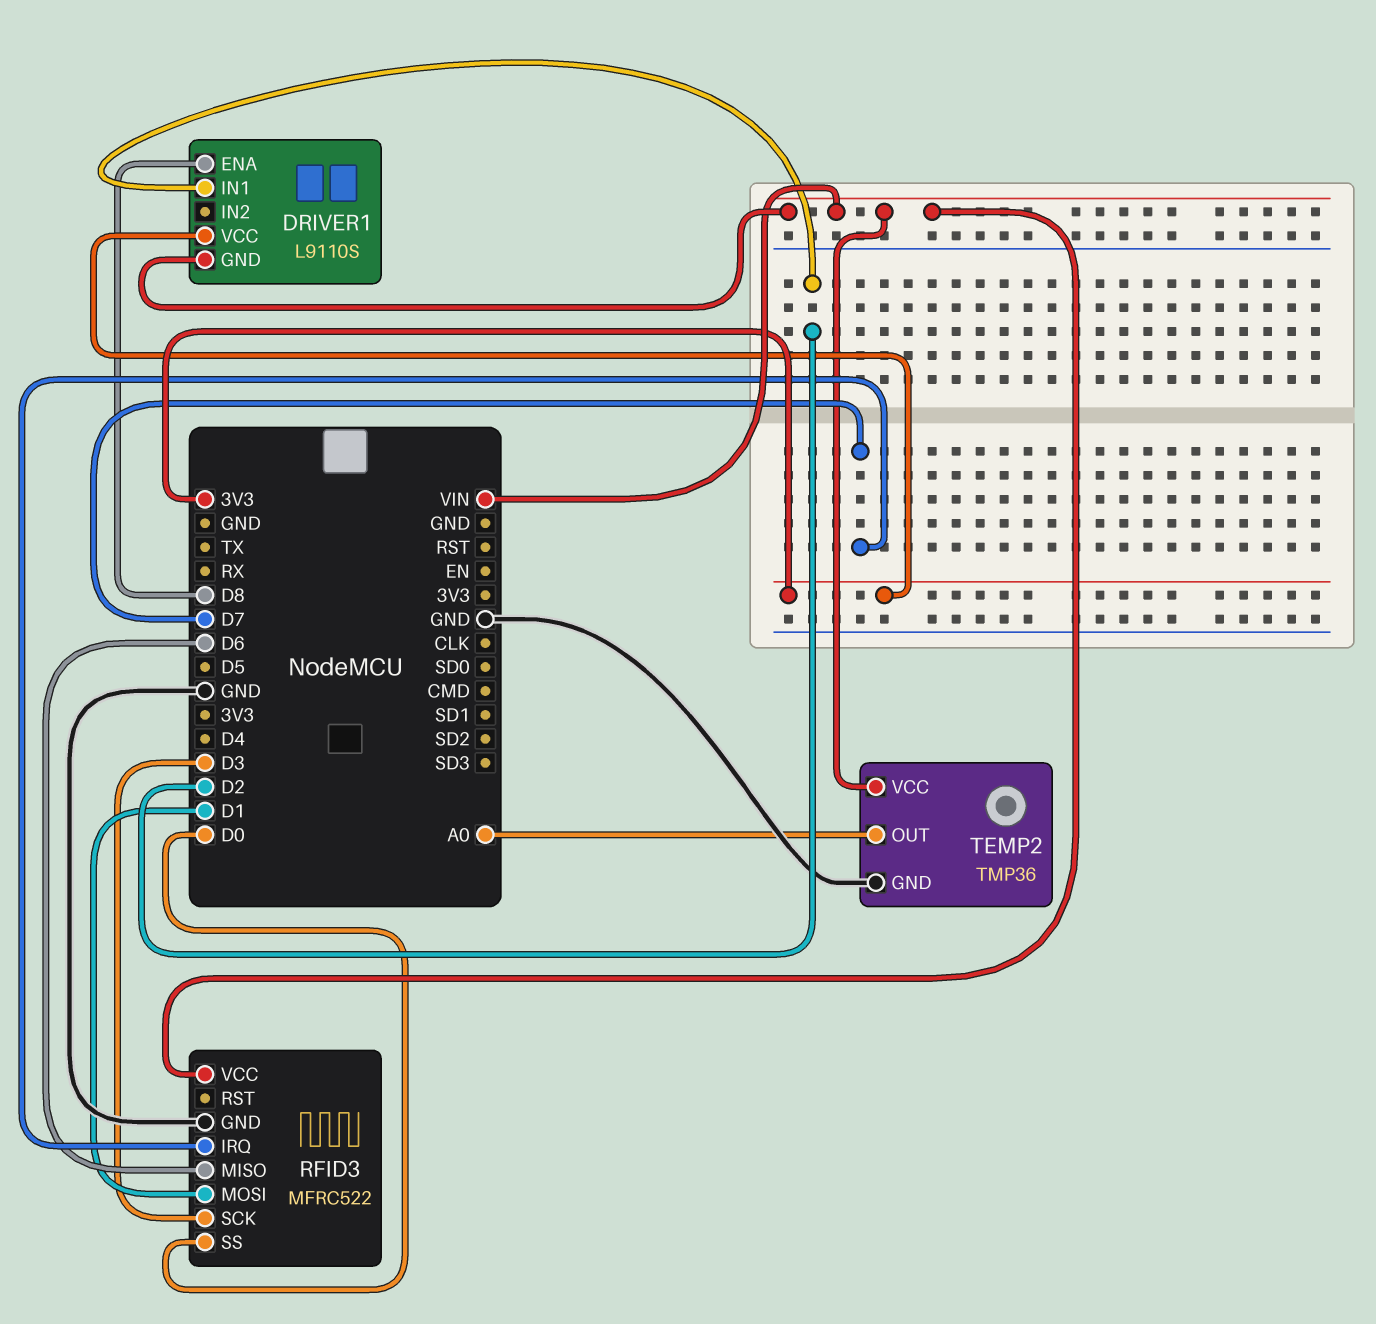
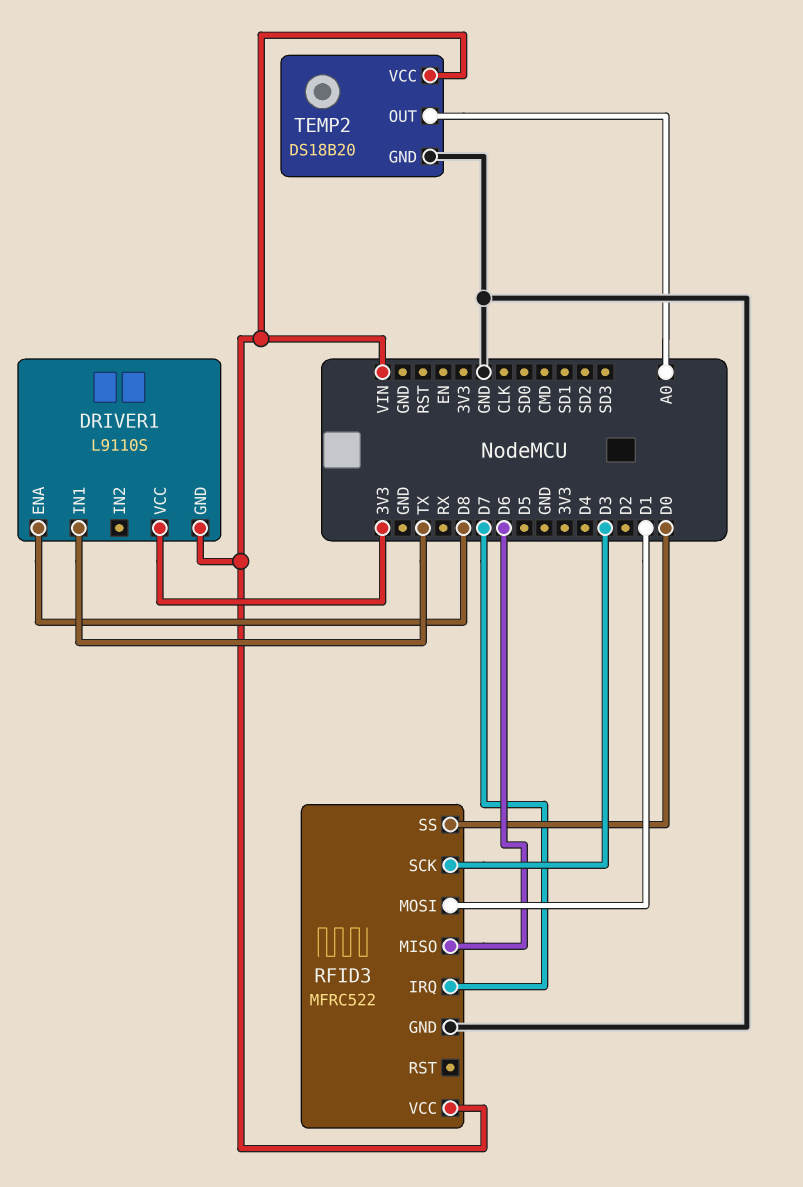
DRIVER1 pin IN1: D2 -> TX
TEMP2: TMP36 -> DS18B20

